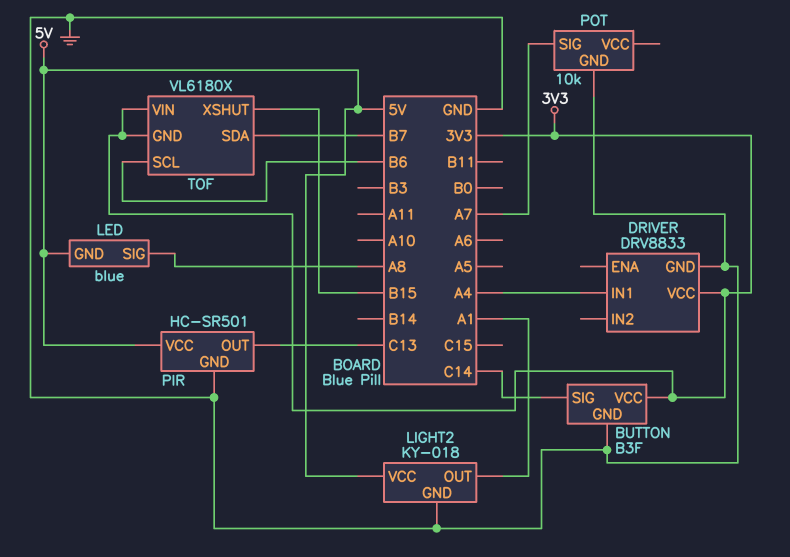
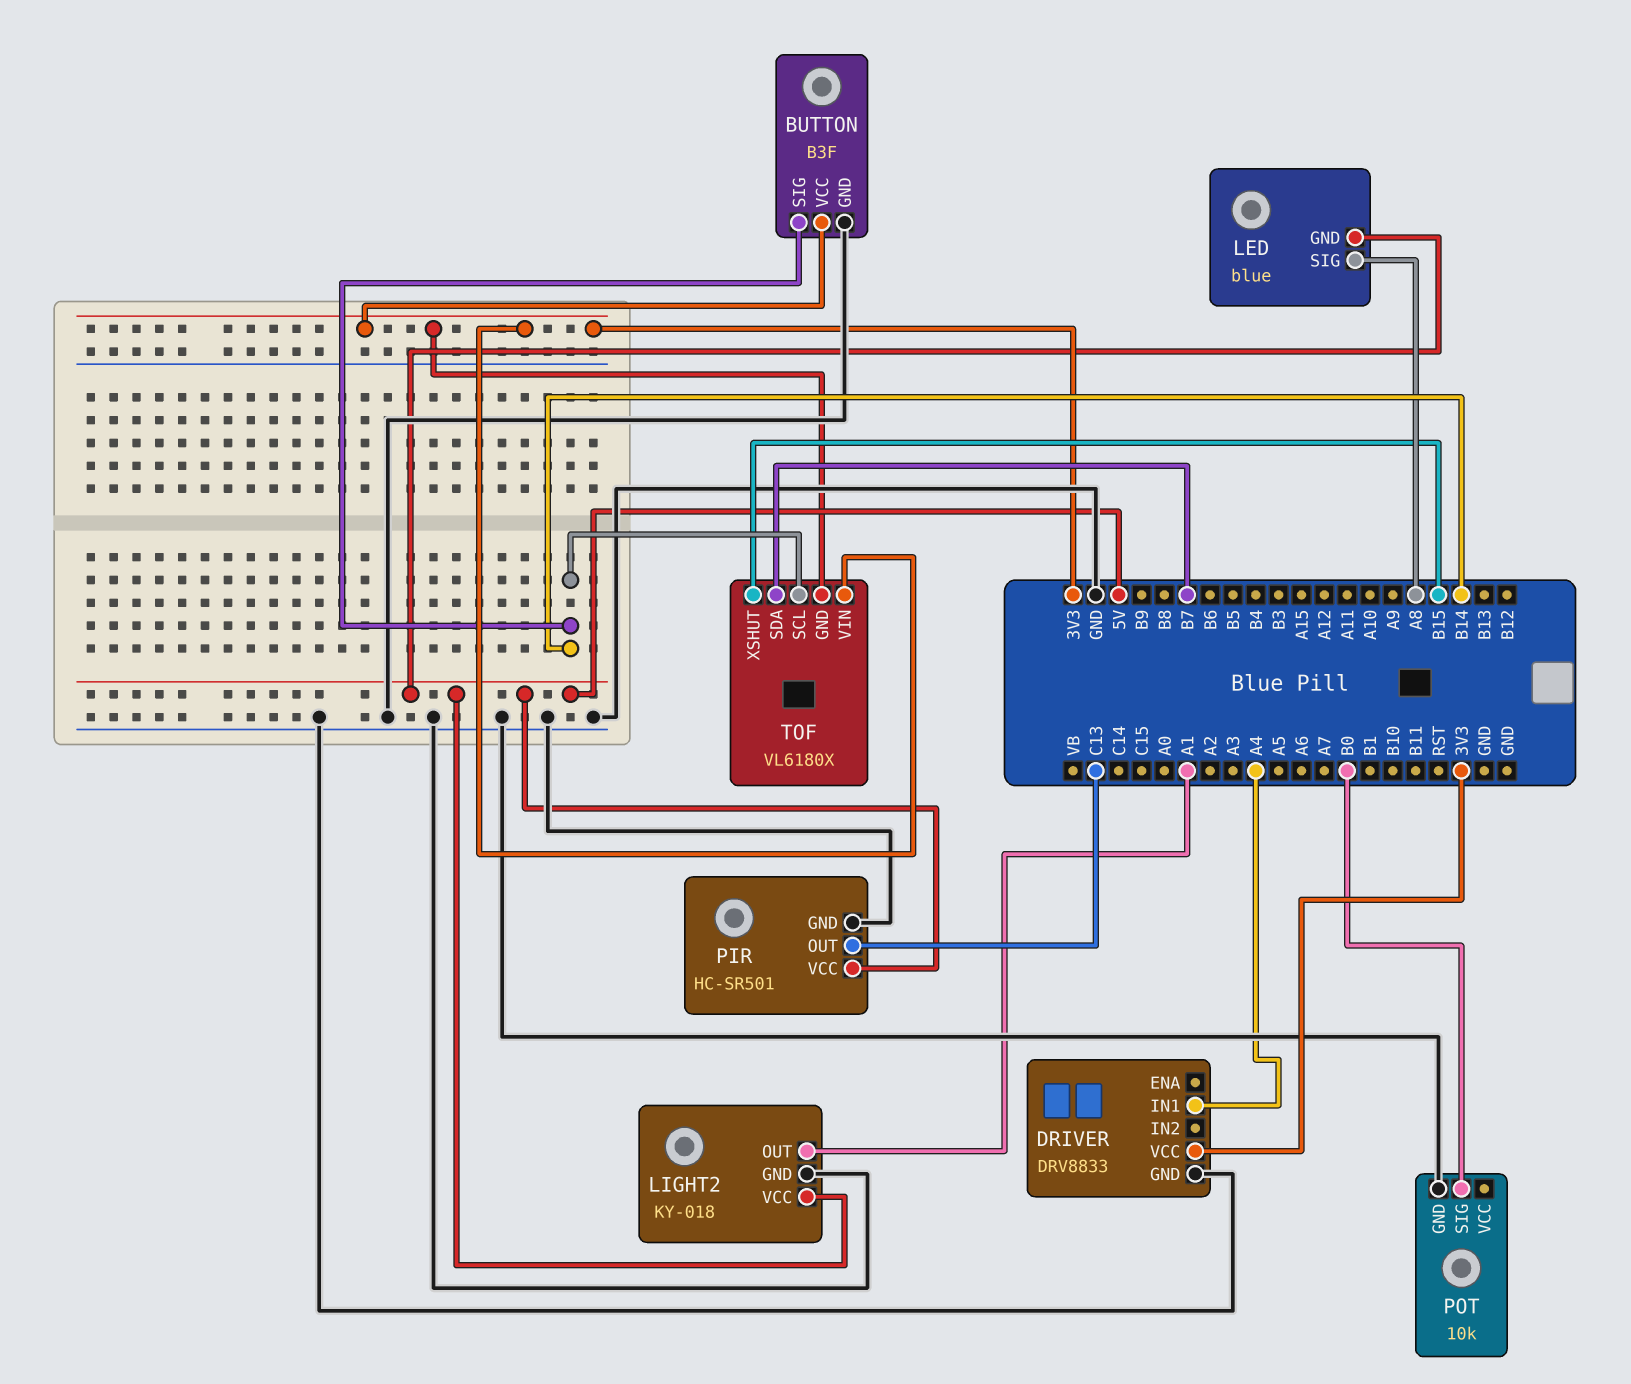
BUTTON pin SIG: C14 -> B14
POT pin SIG: A7 -> B0
TOF pin SCL: B6 -> B14

